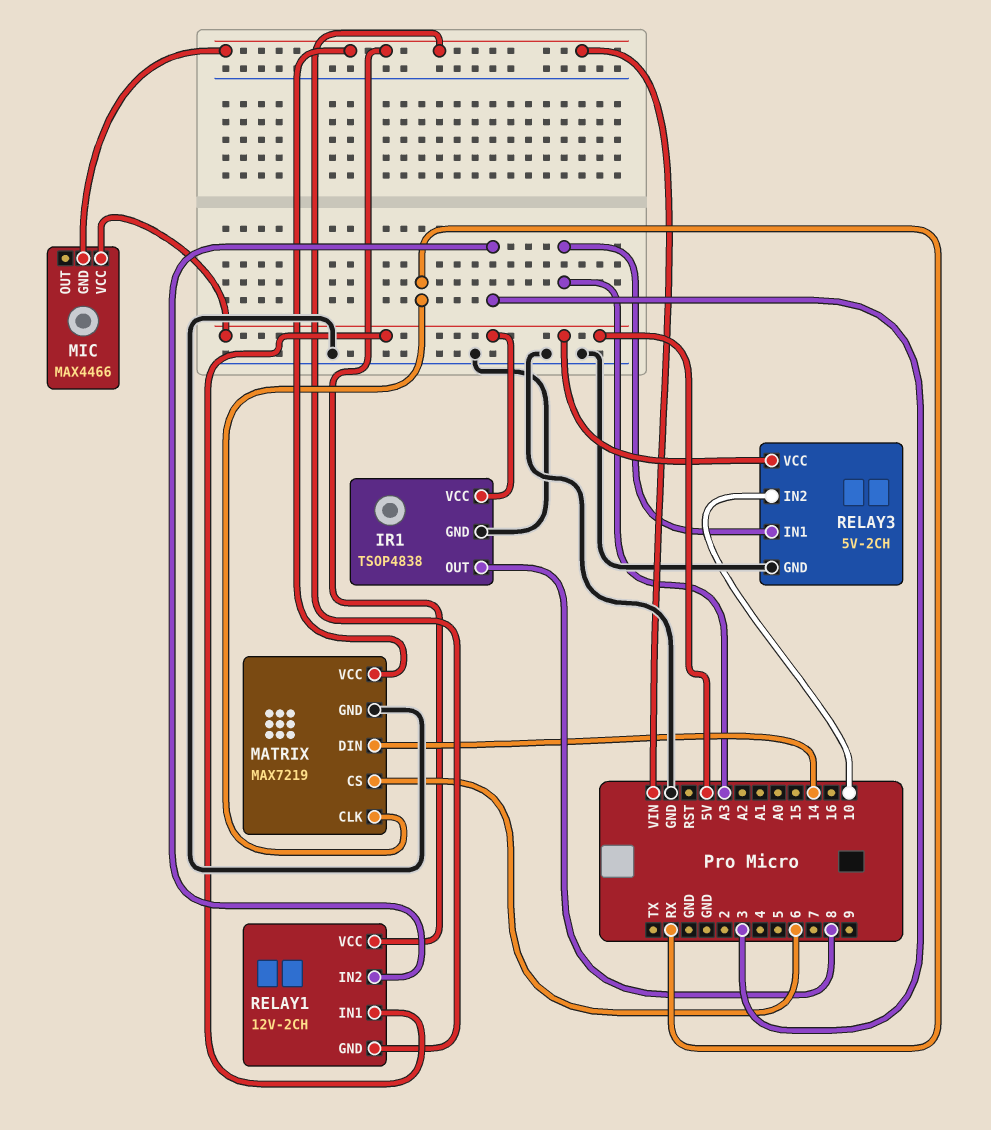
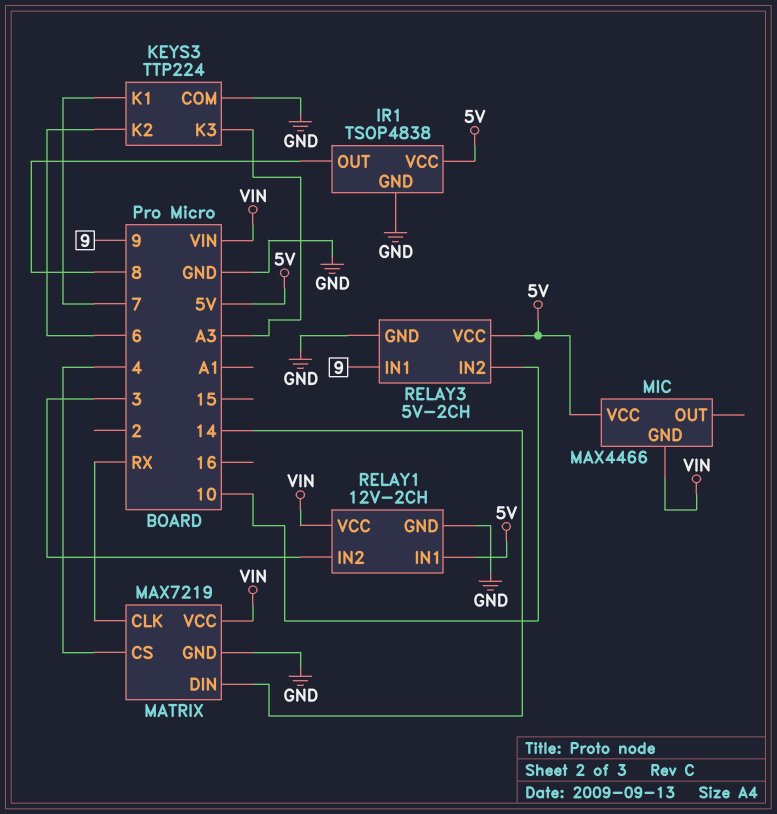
KEYS3: none -> TTP224
KEYS3 pin COM: none -> GND
KEYS3 pin K1: none -> 7
KEYS3 pin K2: none -> 6
KEYS3 pin K3: none -> A3
MATRIX pin CS: 6 -> 4
RELAY1 pin GND: VIN -> GND
RELAY3 pin IN1: A3 -> 9

